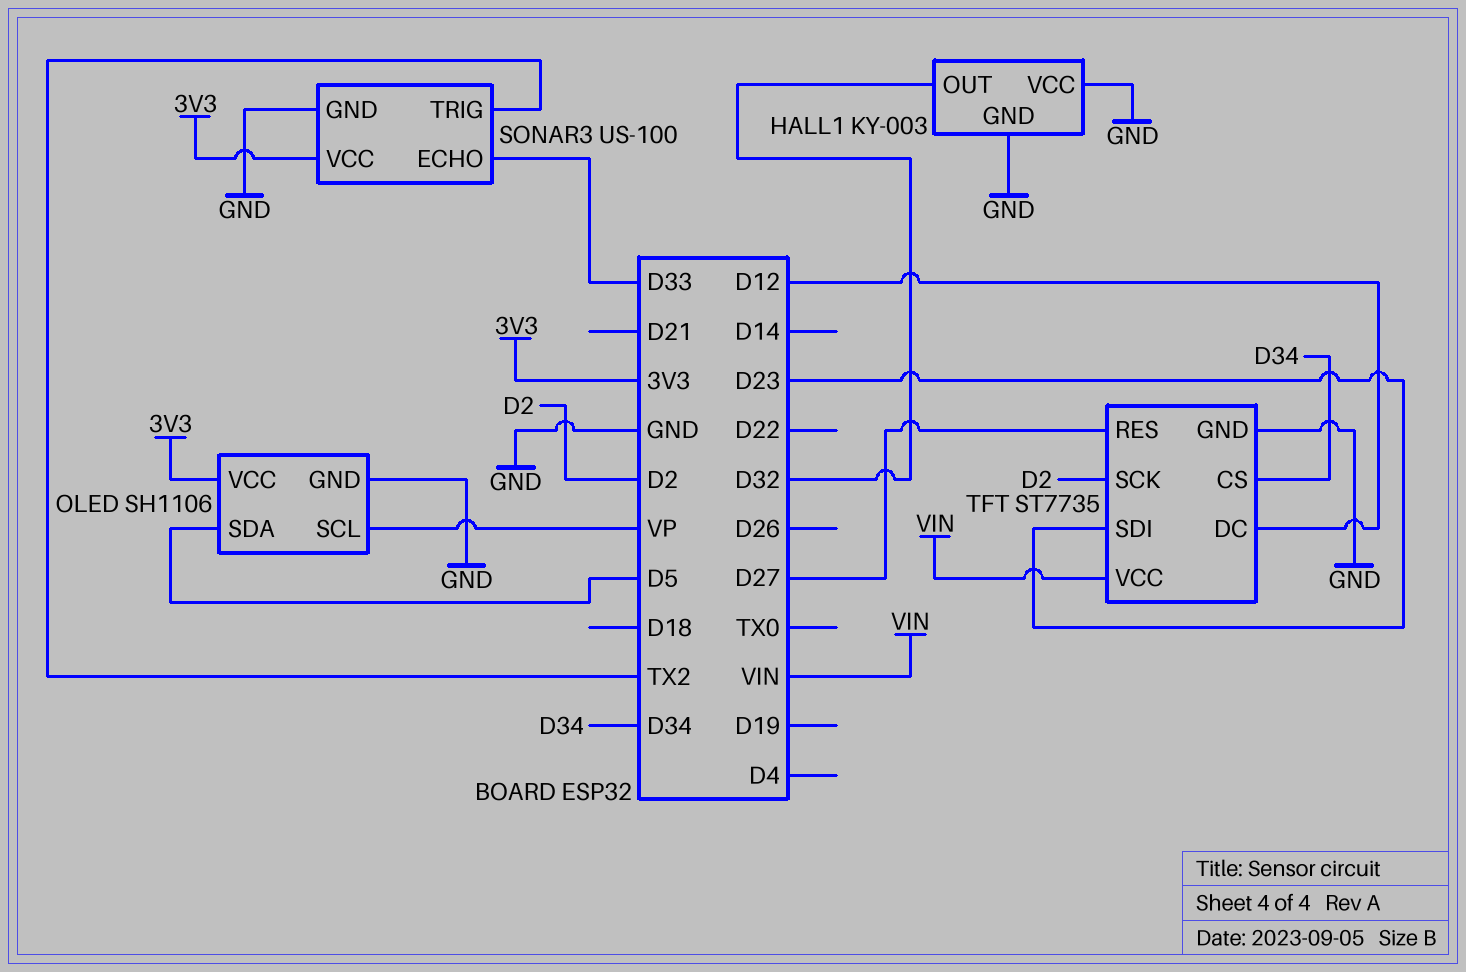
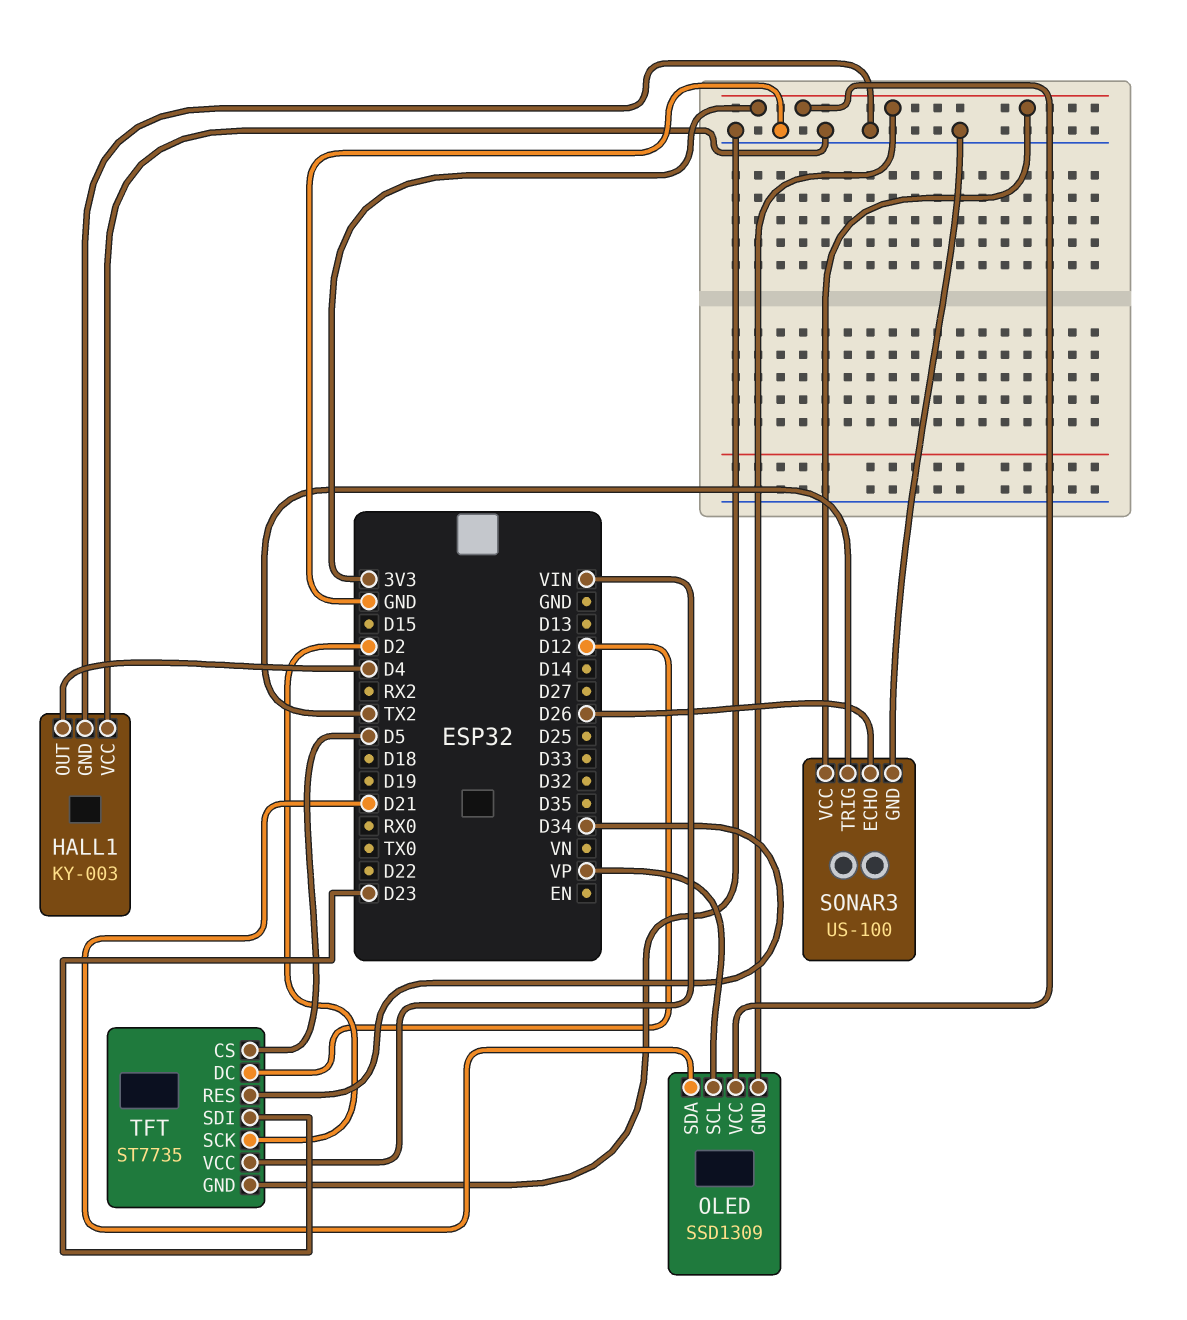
HALL1 pin OUT: D32 -> D4
OLED: SH1106 -> SSD1309
OLED pin GND: GND -> 3V3
OLED pin SDA: D5 -> D21
SONAR3 pin ECHO: D33 -> D26
TFT pin CS: D34 -> D5
TFT pin RES: D27 -> D34

